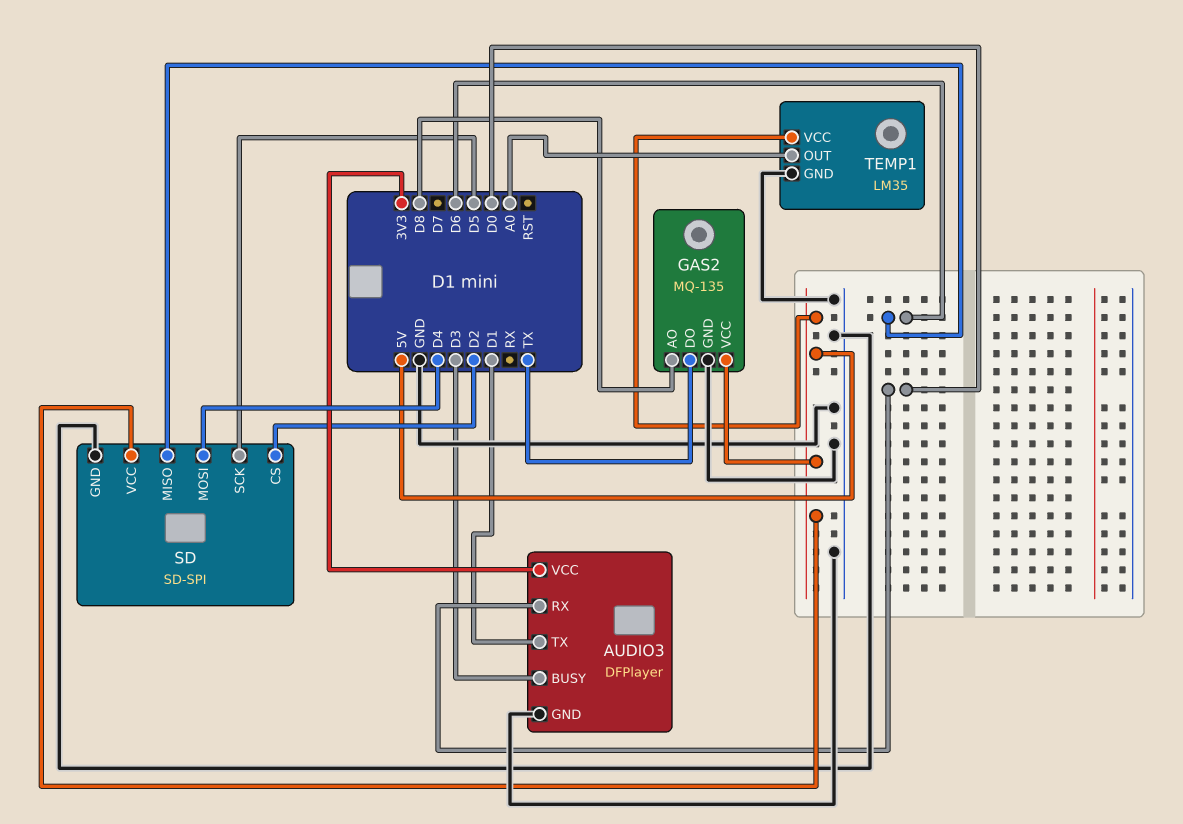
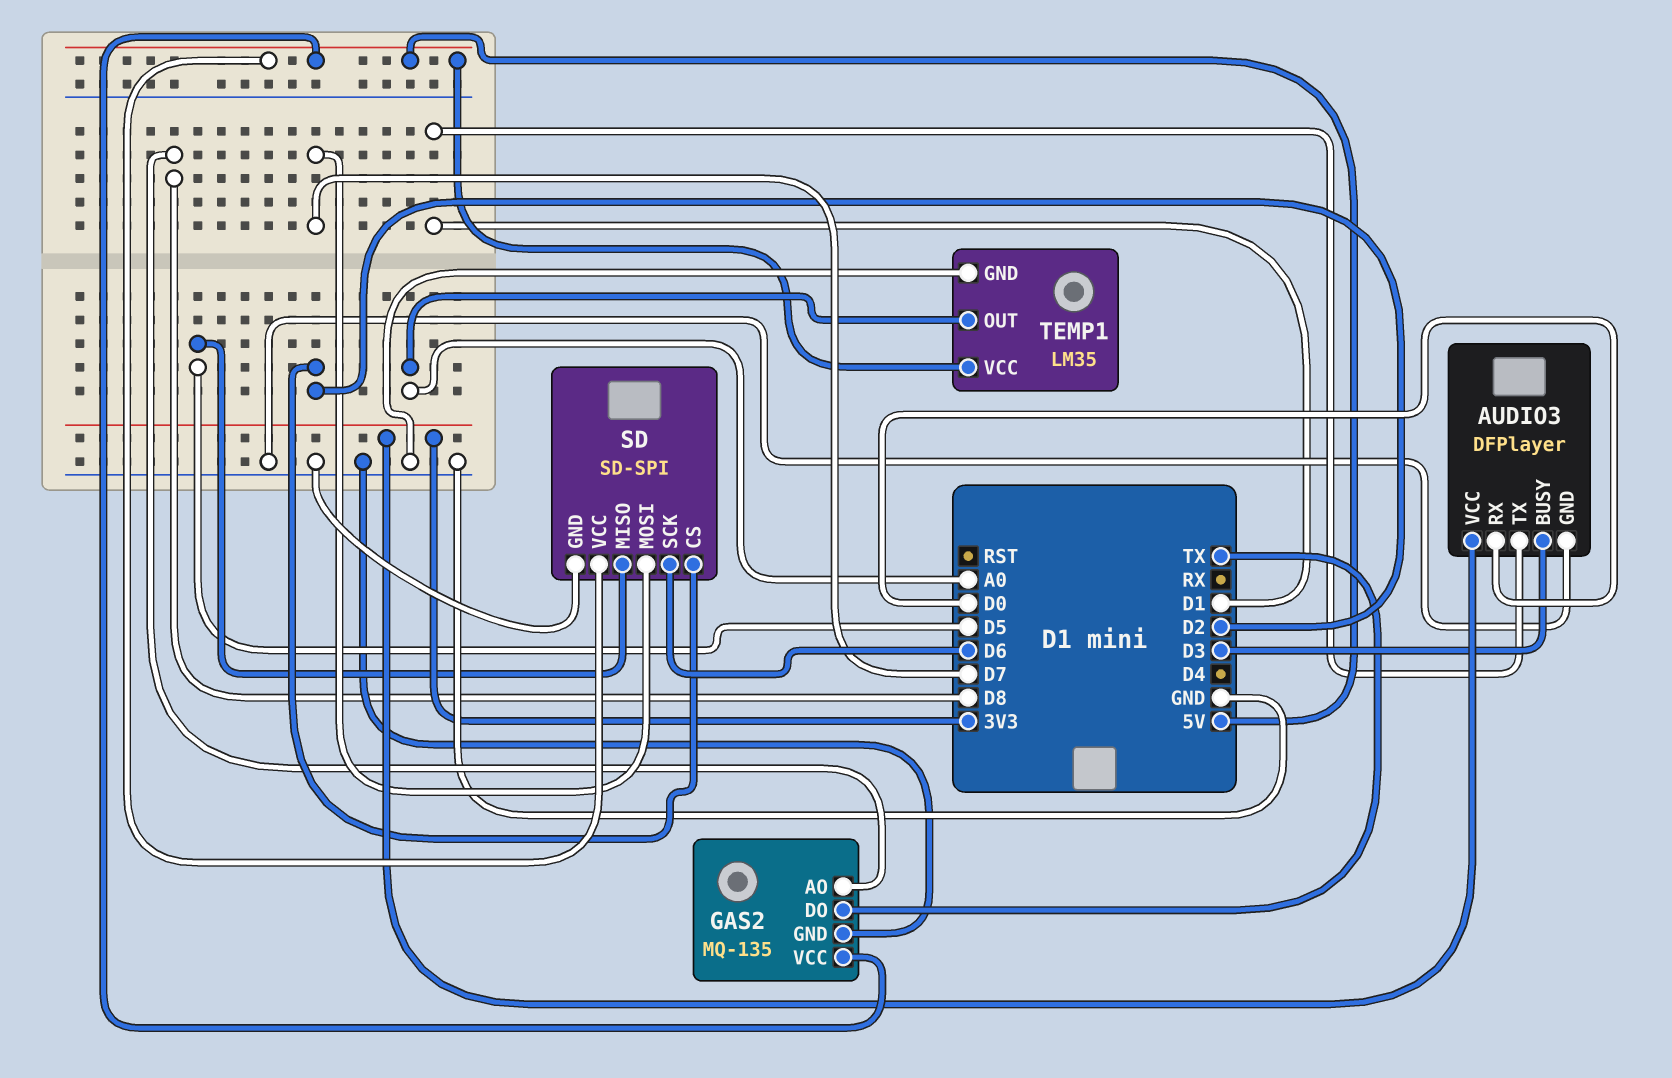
SD pin MISO: D6 -> D5
SD pin MOSI: D4 -> D7
SD pin SCK: D5 -> D6

